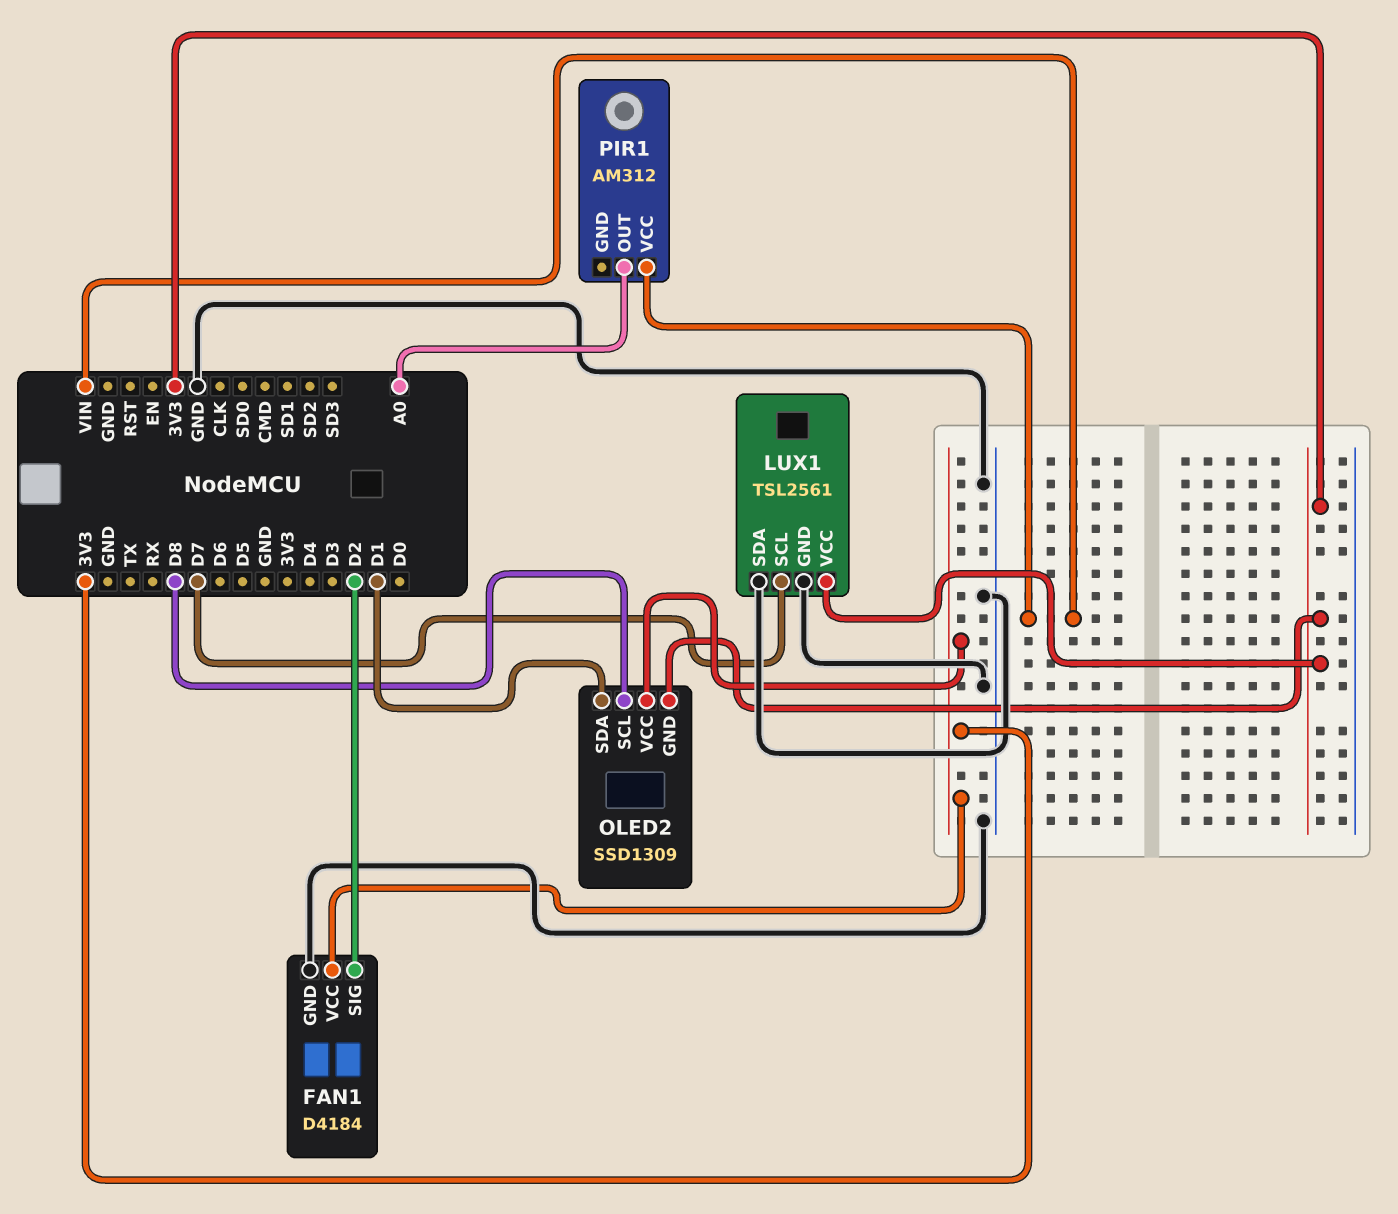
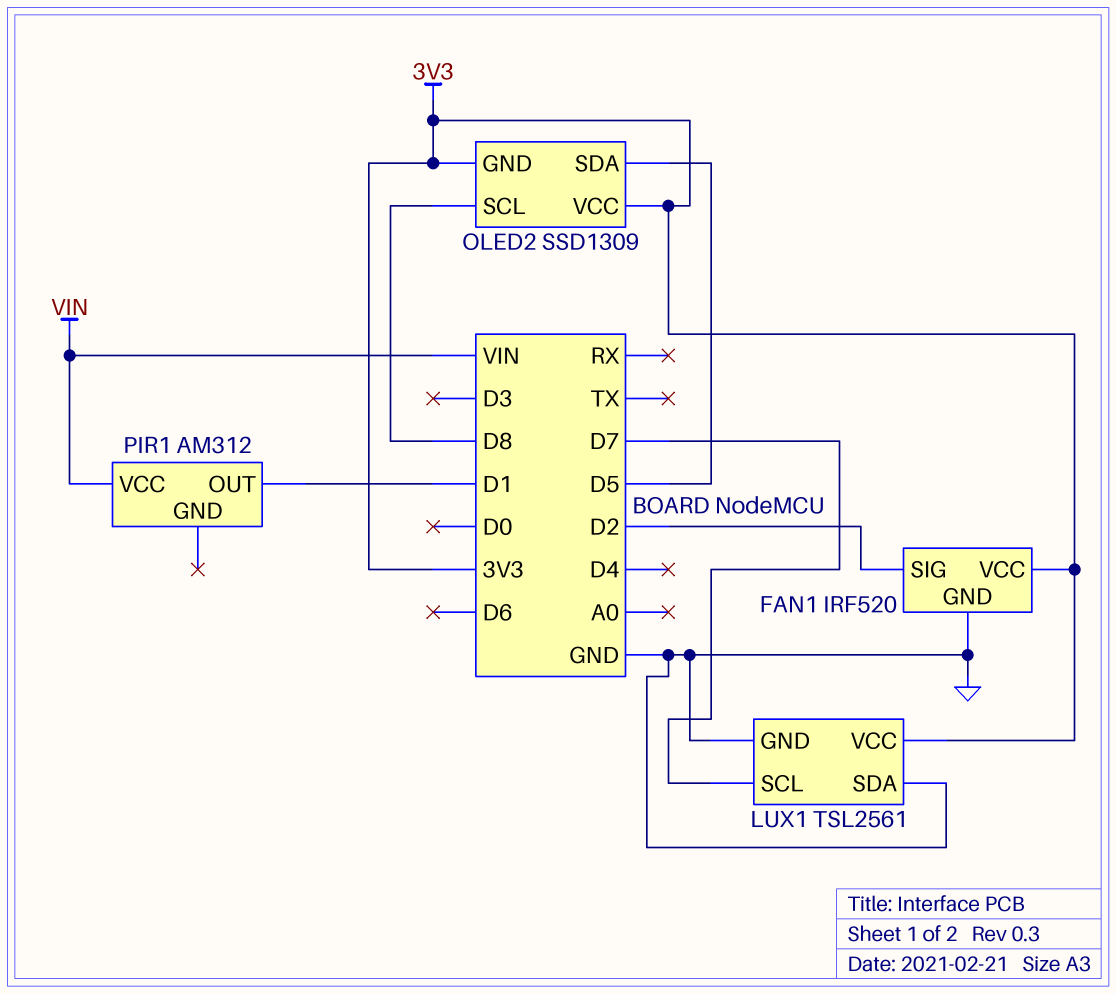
FAN1: D4184 -> IRF520
OLED2 pin SDA: D1 -> D5
PIR1 pin OUT: A0 -> D1

